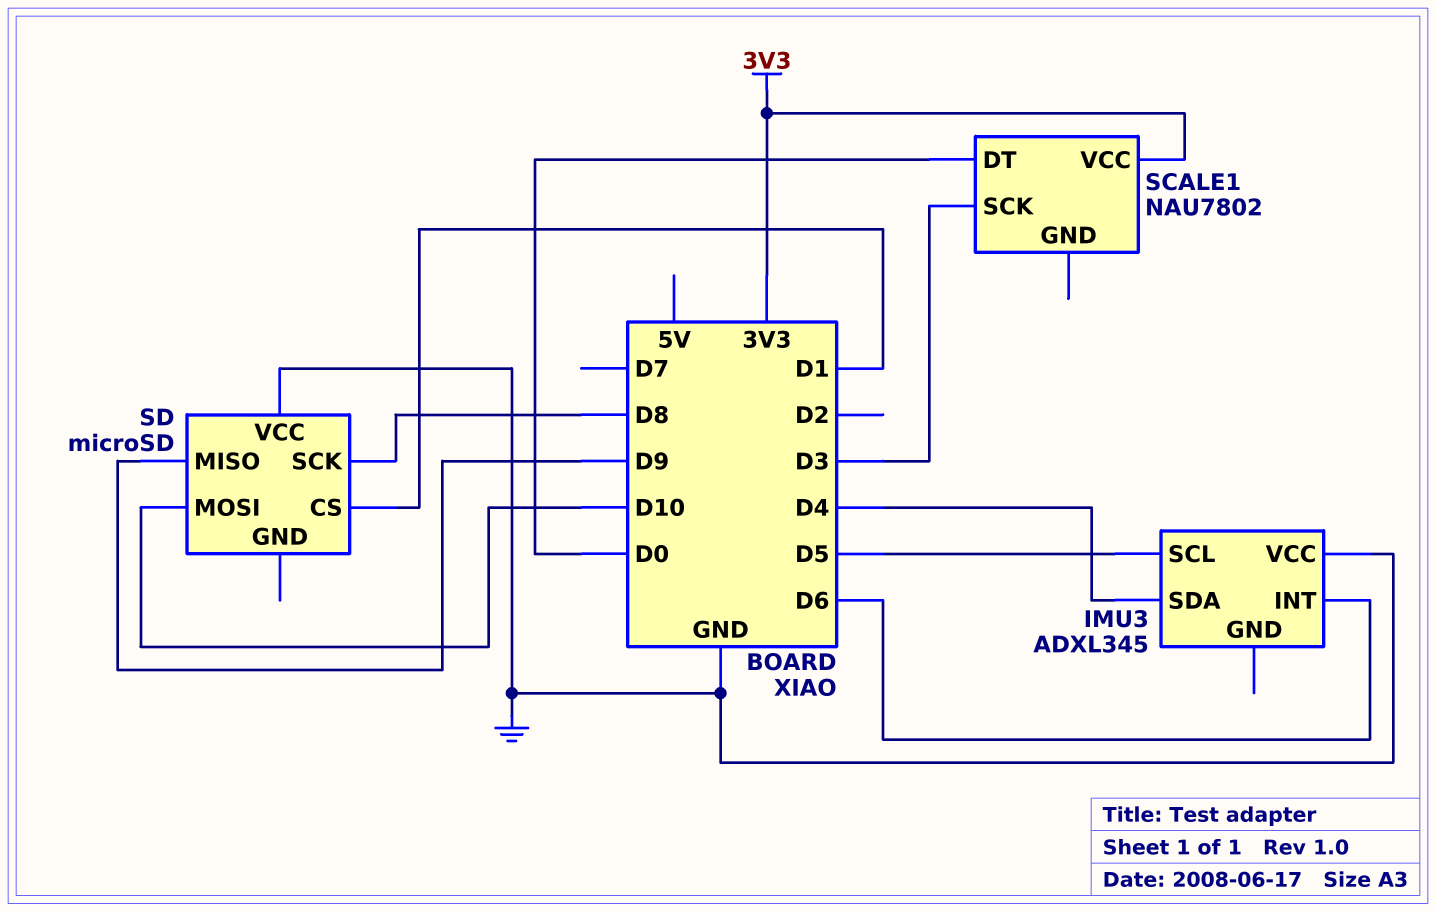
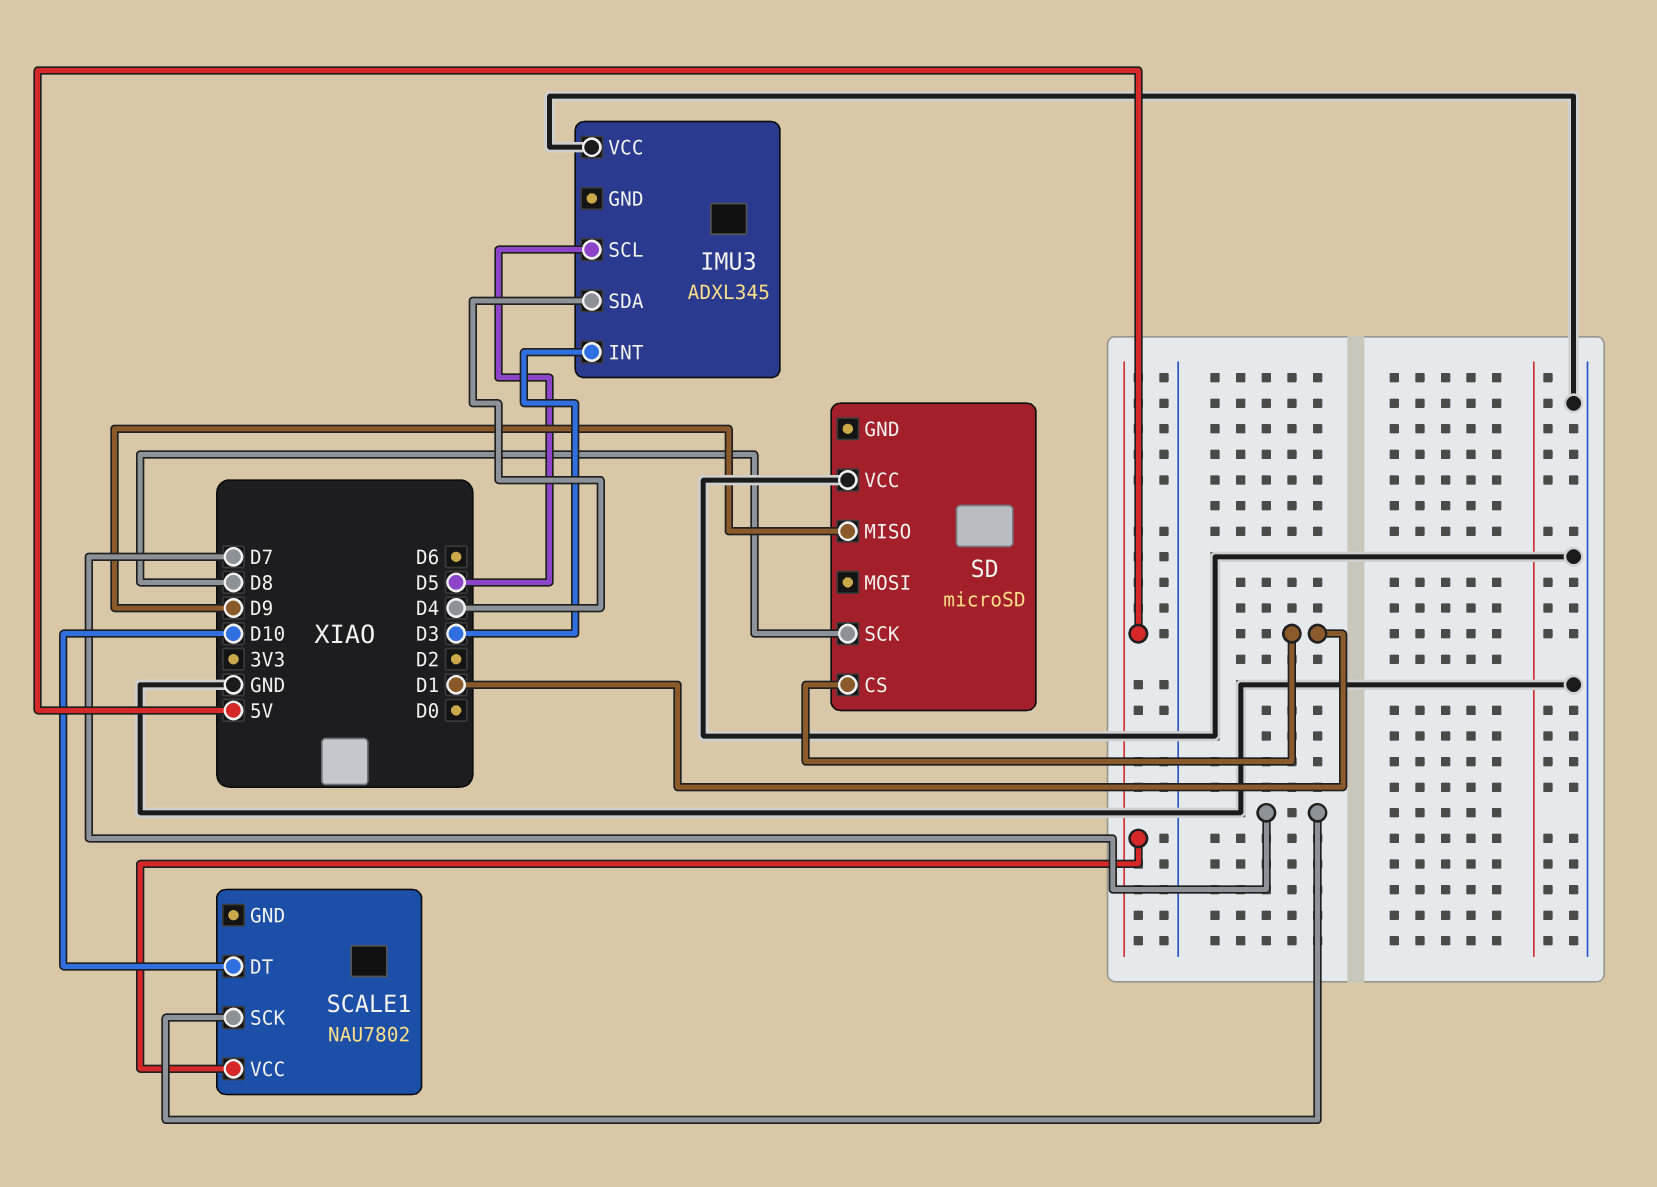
IMU3 pin INT: D6 -> D3
SCALE1 pin DT: D0 -> D10
SCALE1 pin SCK: D3 -> D7
SCALE1 pin VCC: 3V3 -> 5V
SD pin MOSI: D10 -> none

